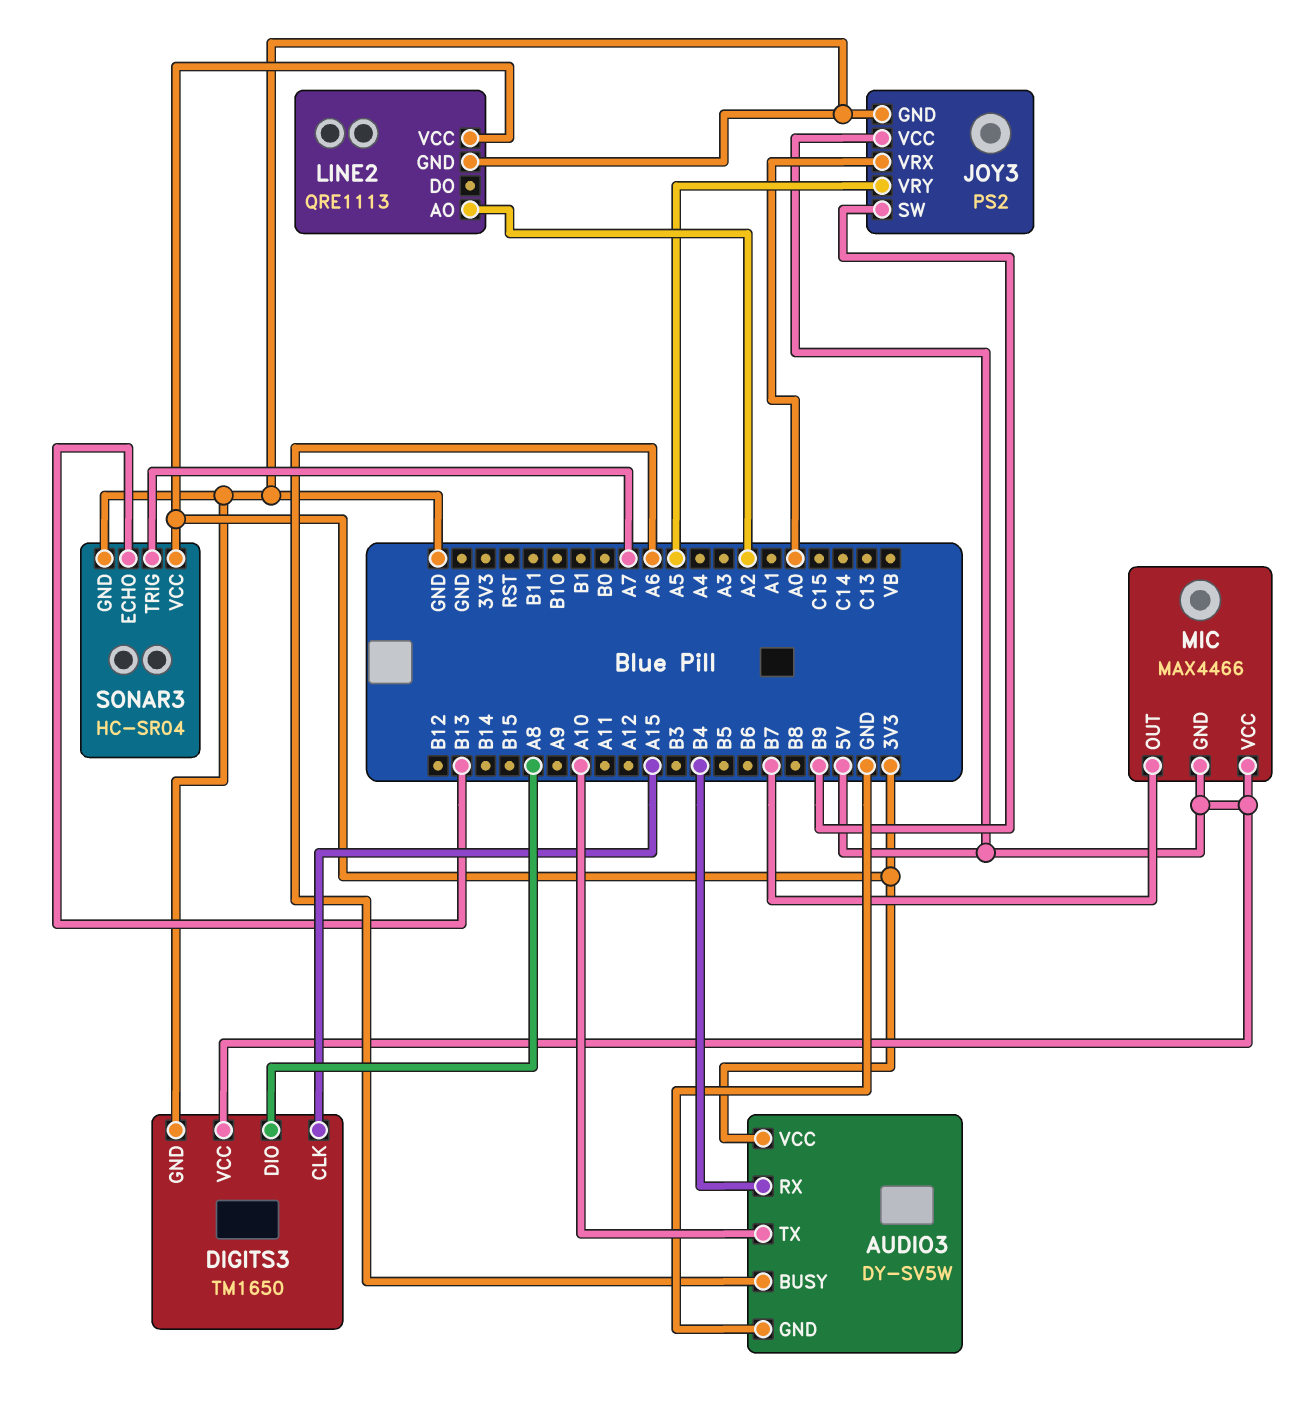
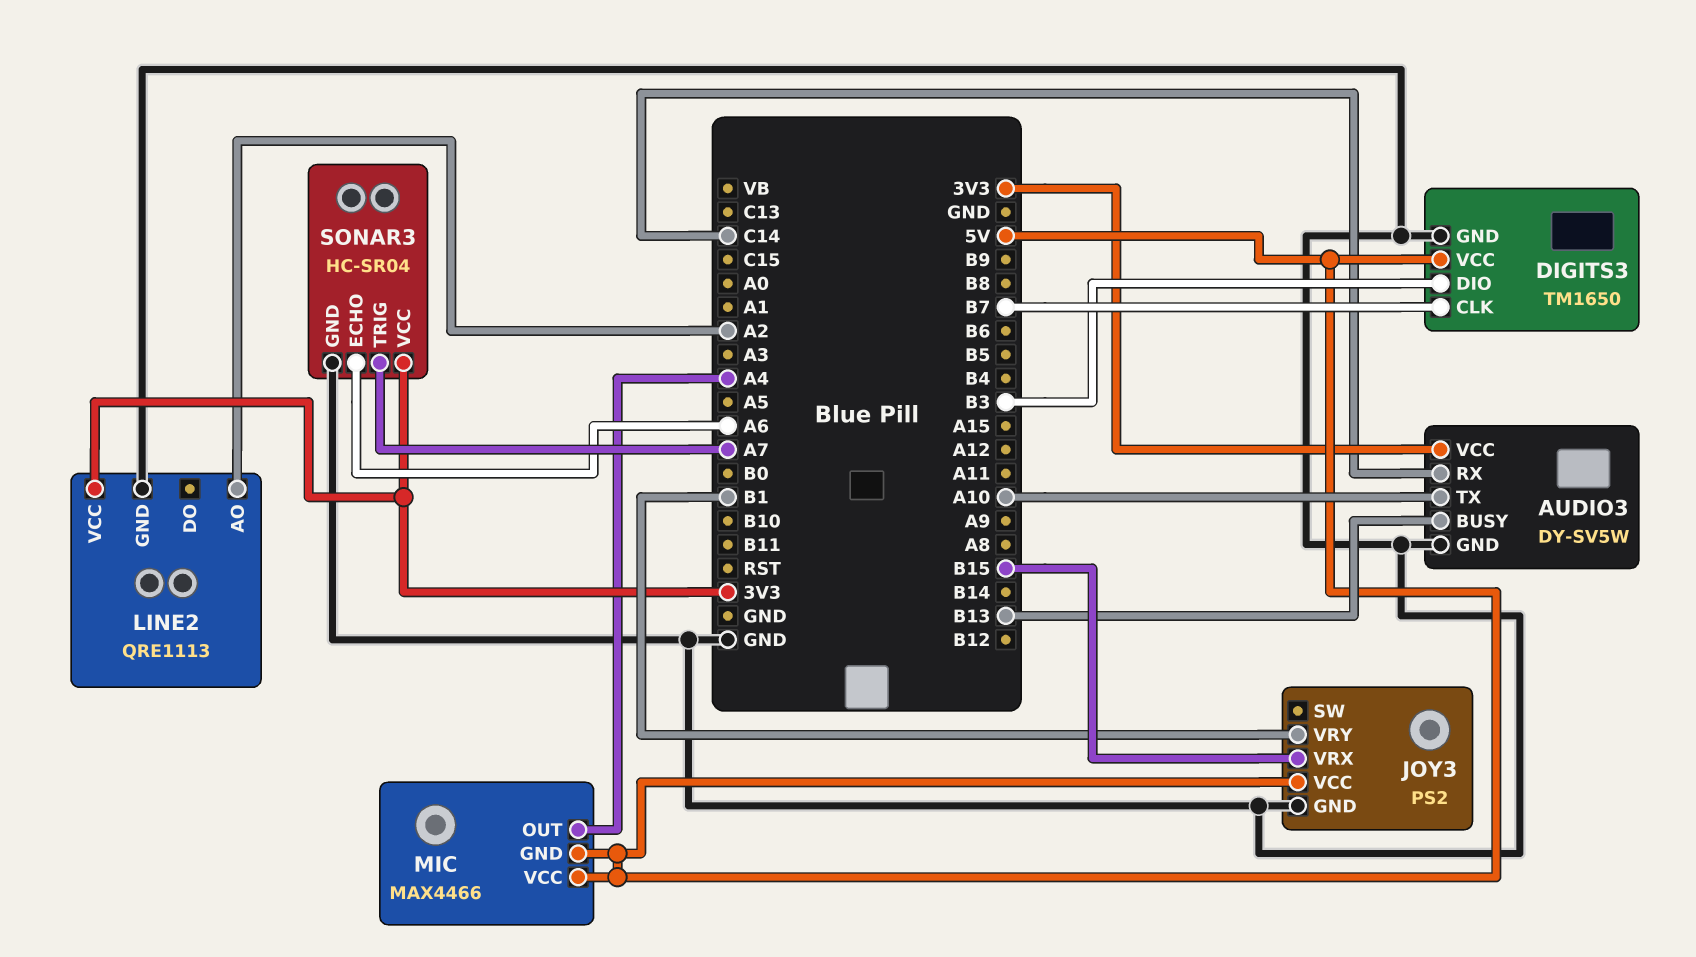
AUDIO3 pin BUSY: A6 -> B13
AUDIO3 pin RX: B4 -> C14
DIGITS3 pin CLK: A15 -> B7
DIGITS3 pin DIO: A8 -> B3
JOY3 pin SW: B9 -> none
JOY3 pin VRX: A0 -> B15
JOY3 pin VRY: A5 -> B1
MIC pin OUT: B7 -> A4
SONAR3 pin ECHO: B13 -> A6

